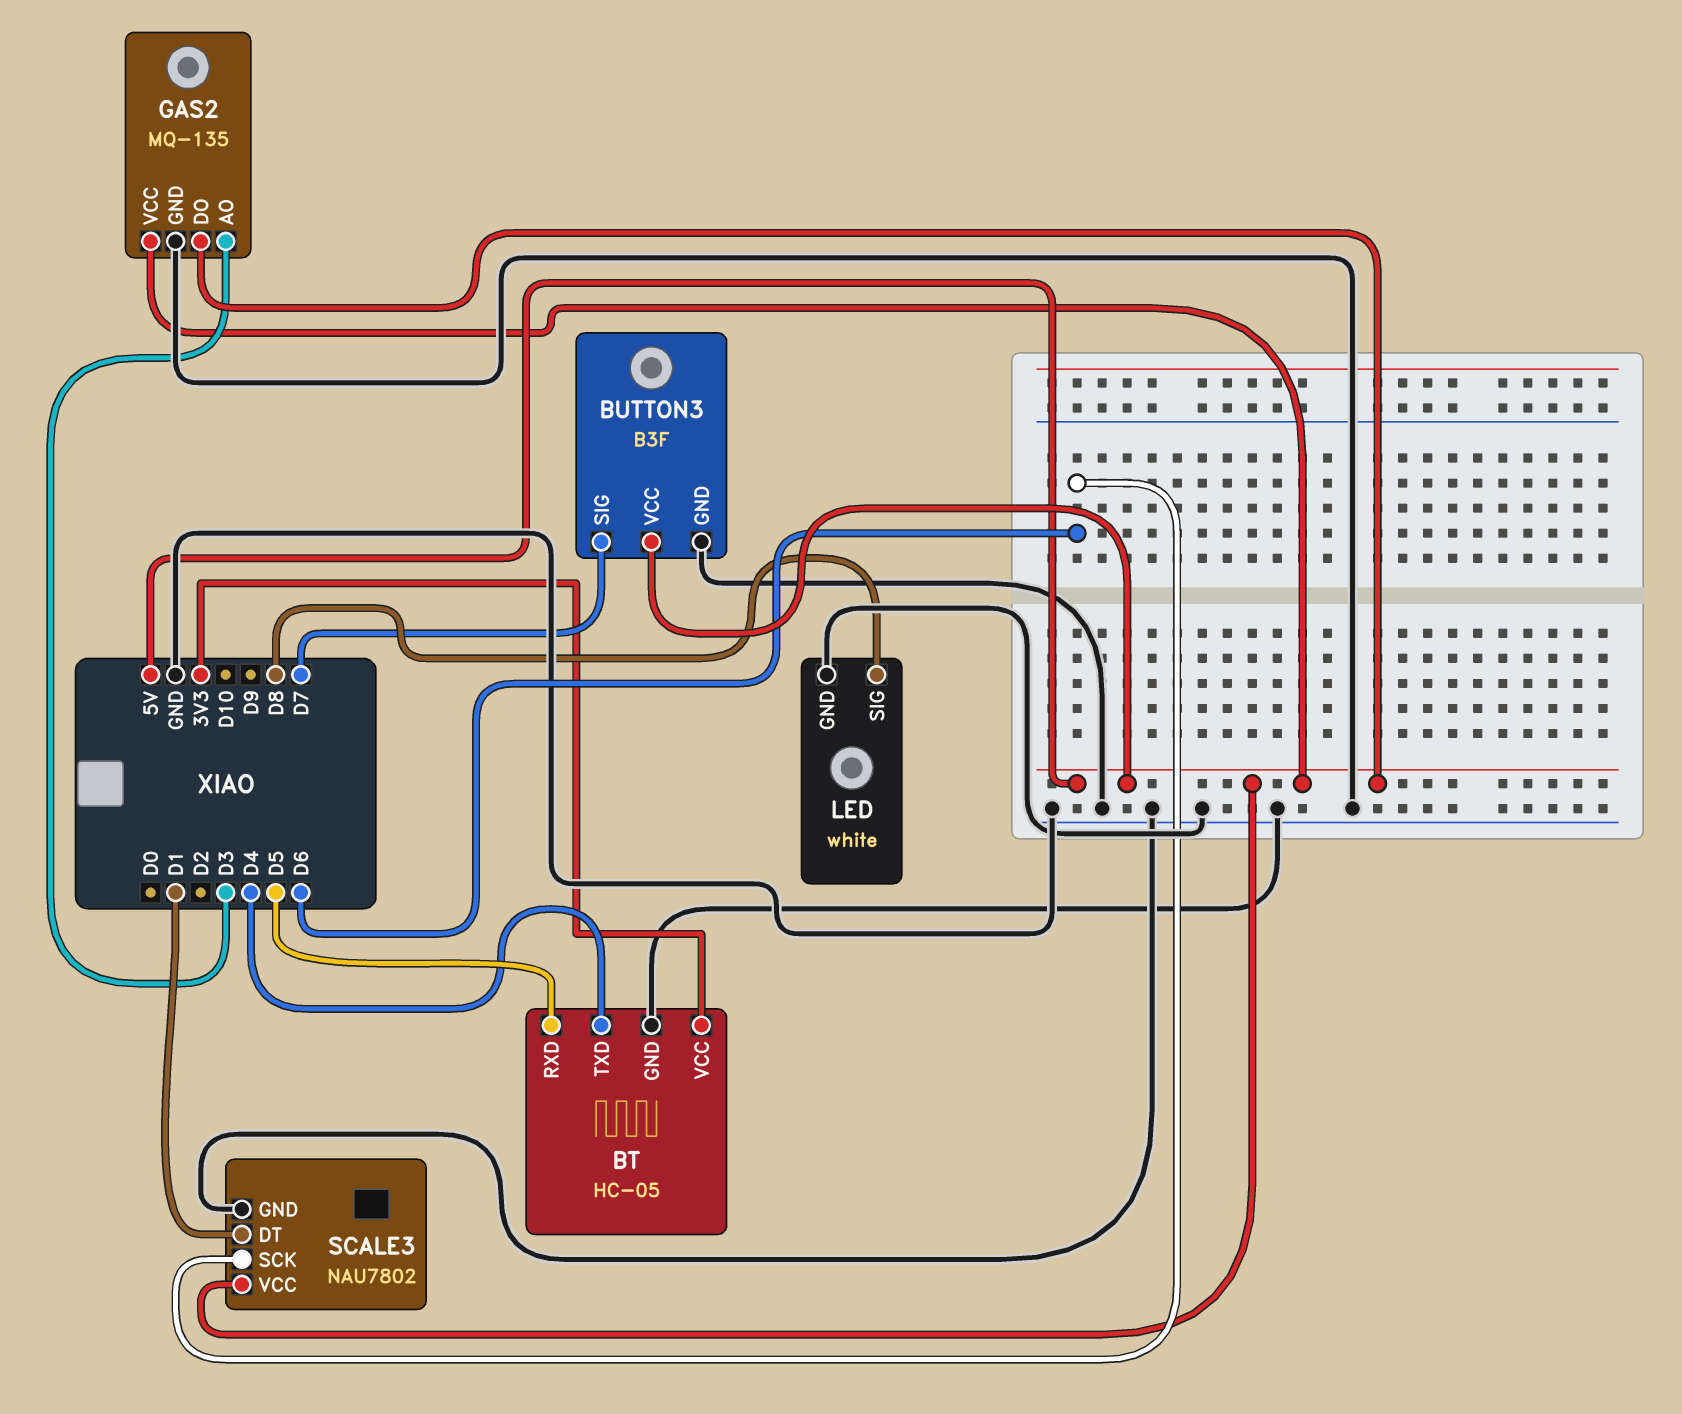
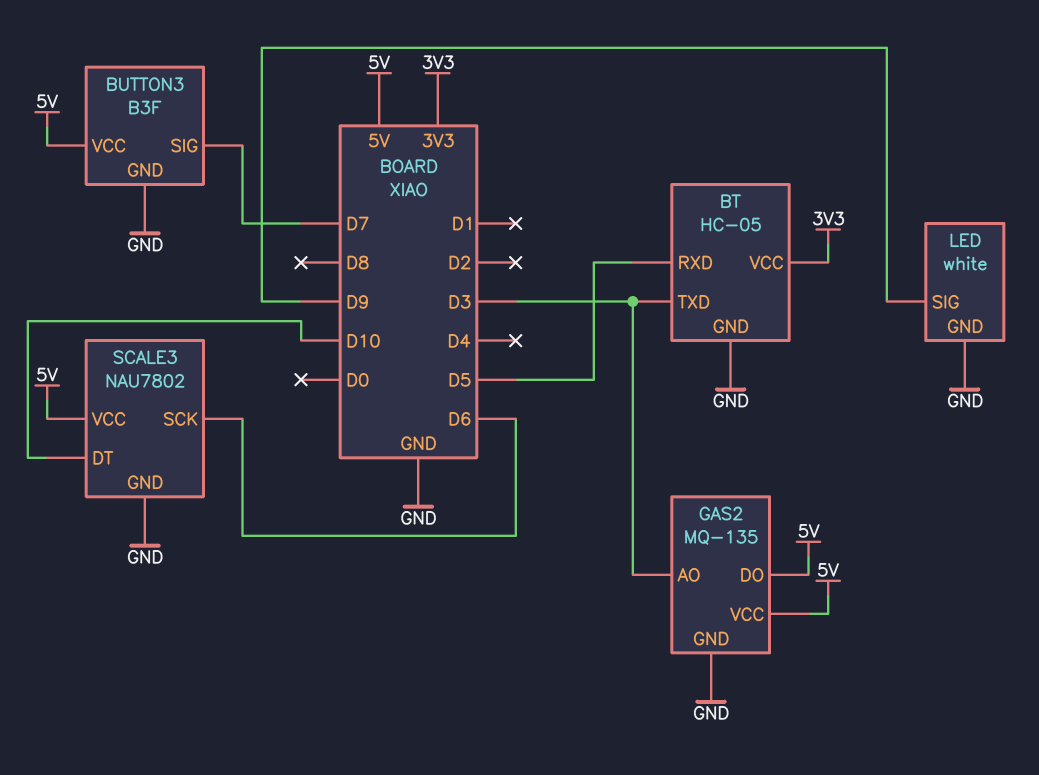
BT pin TXD: D4 -> D3
LED pin SIG: D8 -> D9
SCALE3 pin DT: D1 -> D10

